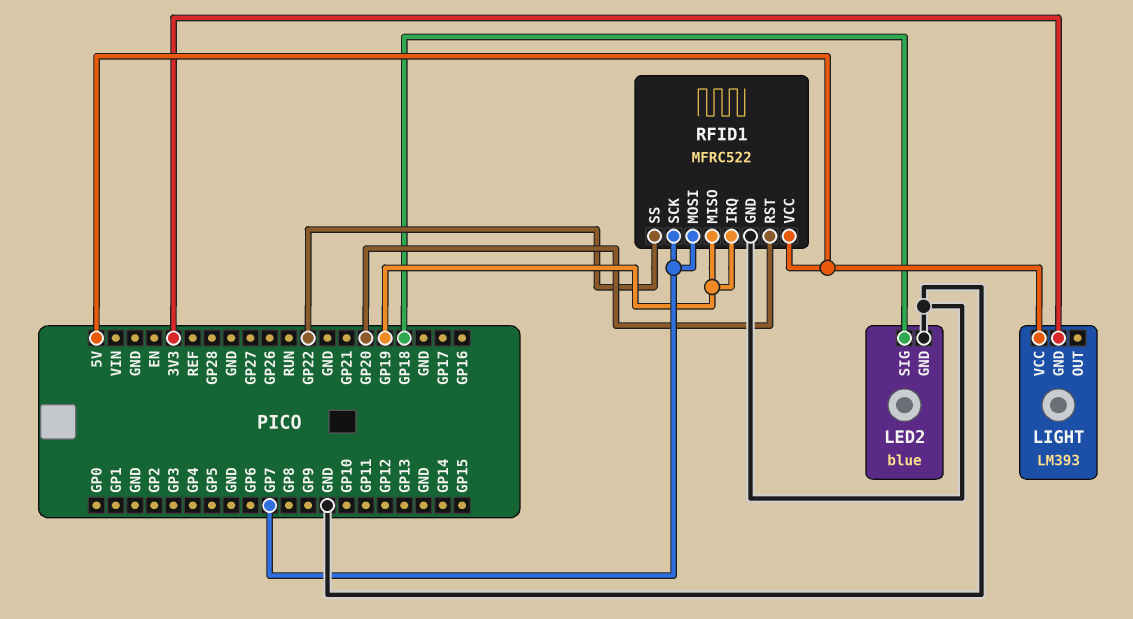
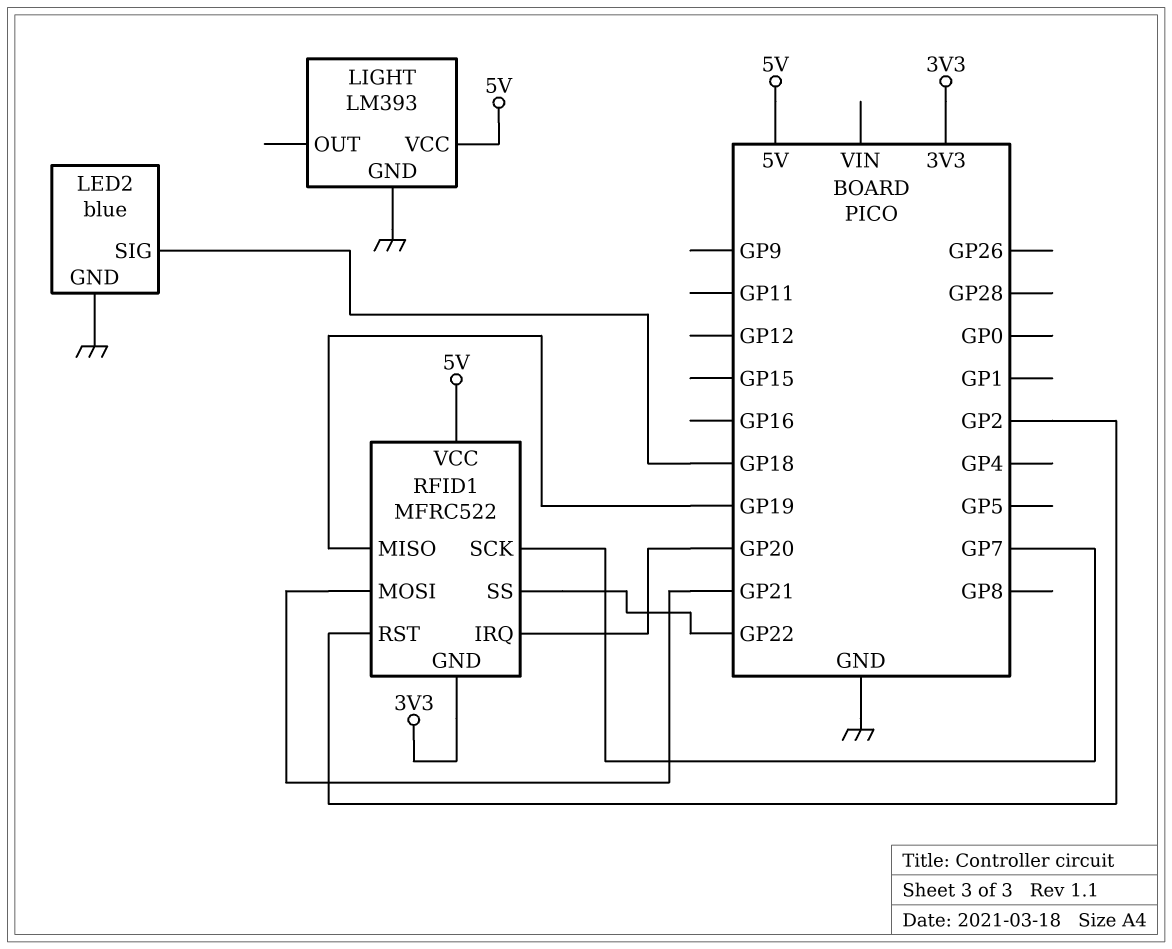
LIGHT pin GND: 3V3 -> GND
RFID1 pin GND: GND -> 3V3
RFID1 pin IRQ: GP19 -> GP20
RFID1 pin MOSI: GP7 -> GP21
RFID1 pin RST: GP20 -> GP2

